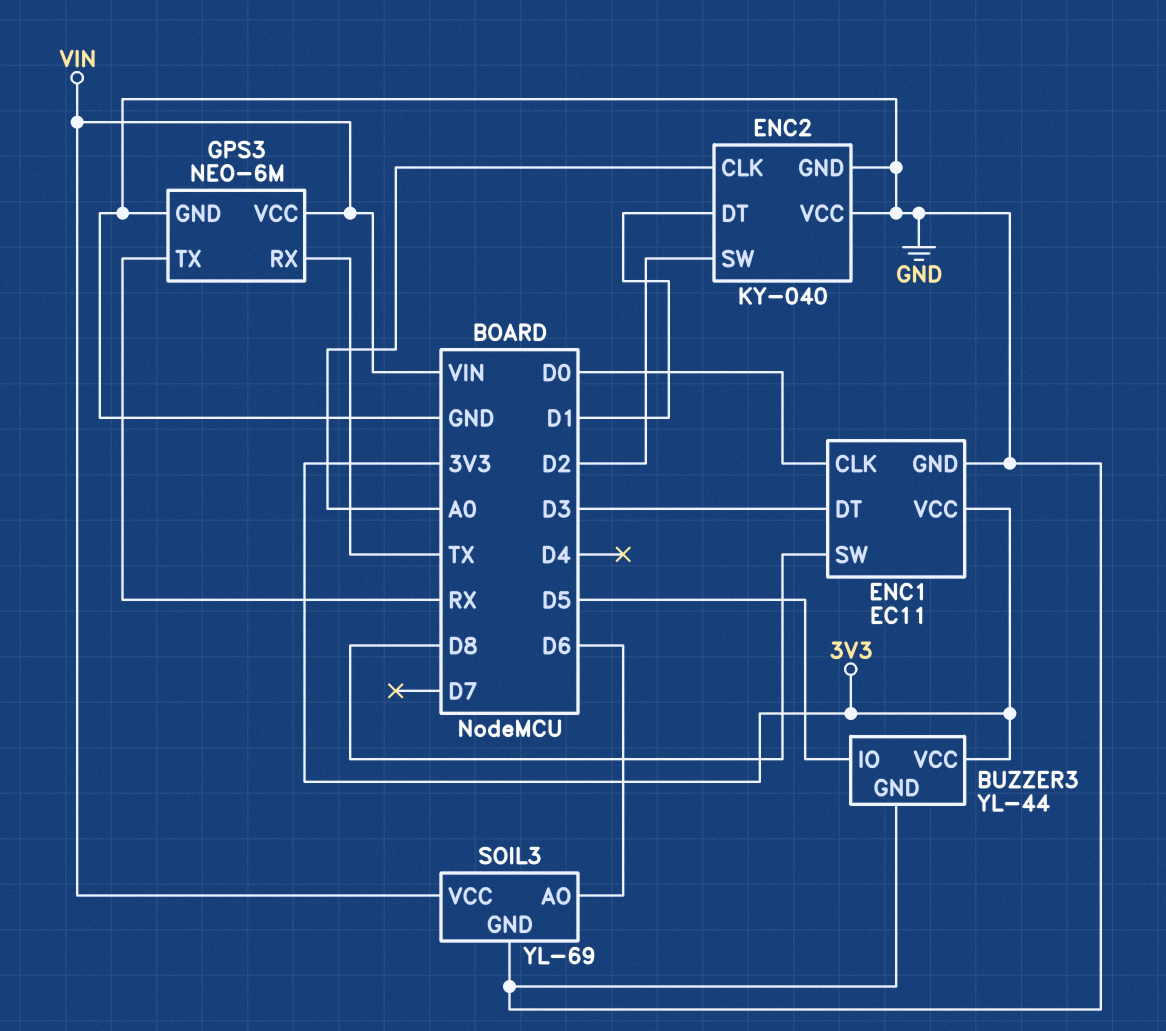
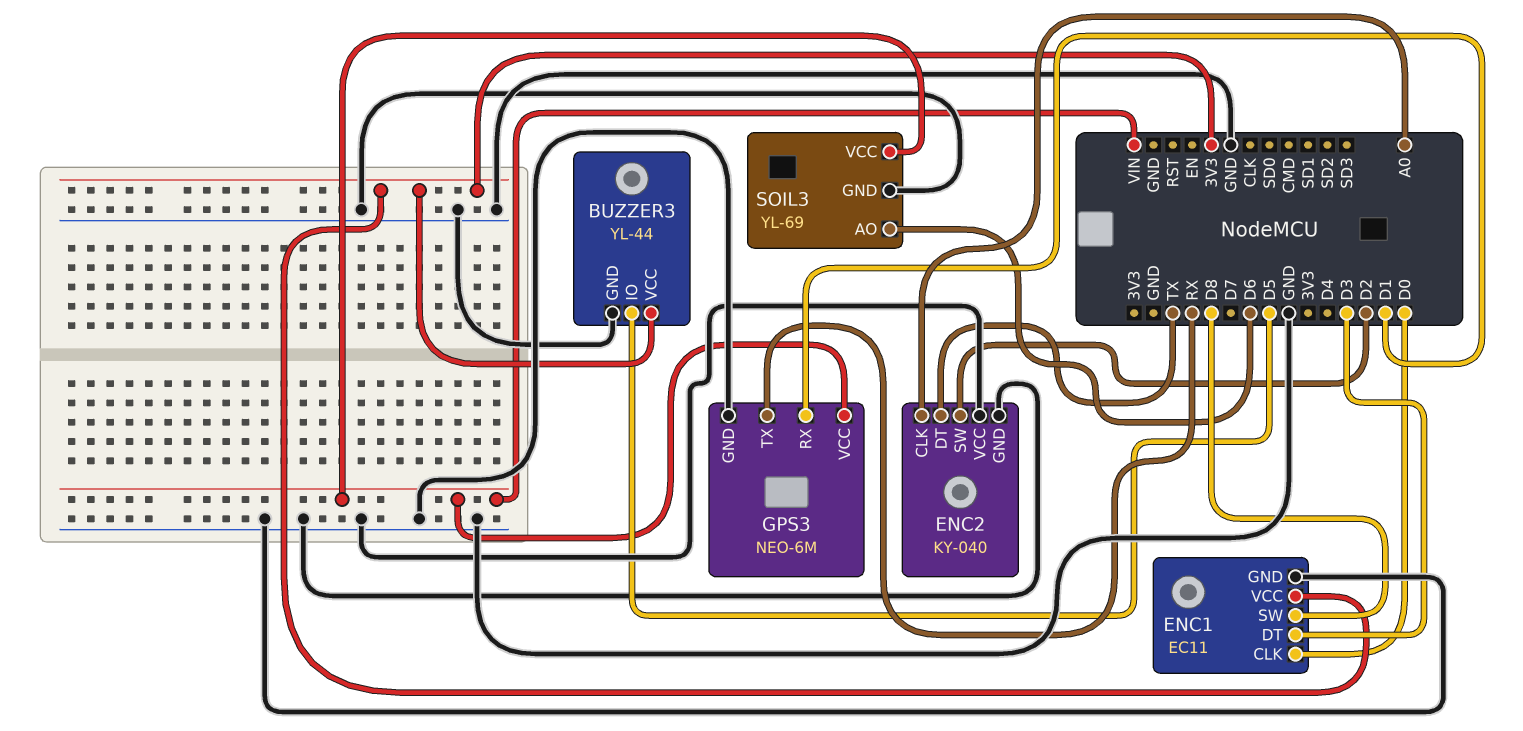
ENC2 pin DT: D1 -> TX
GPS3 pin RX: TX -> D1

